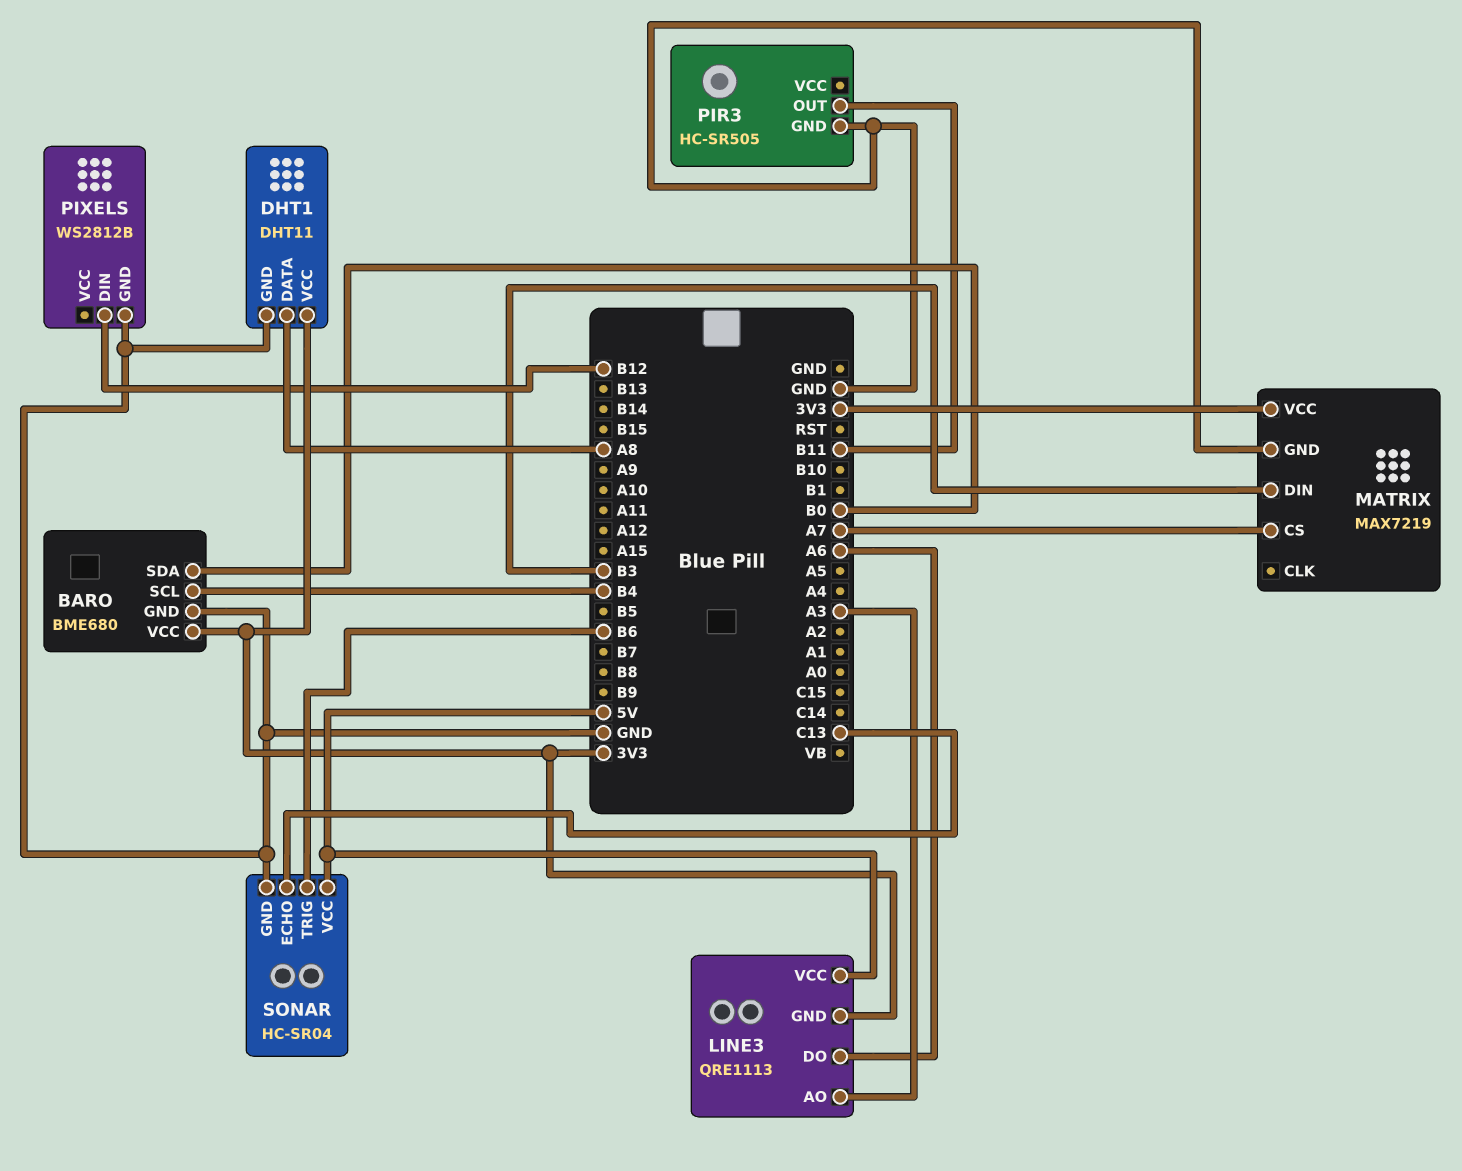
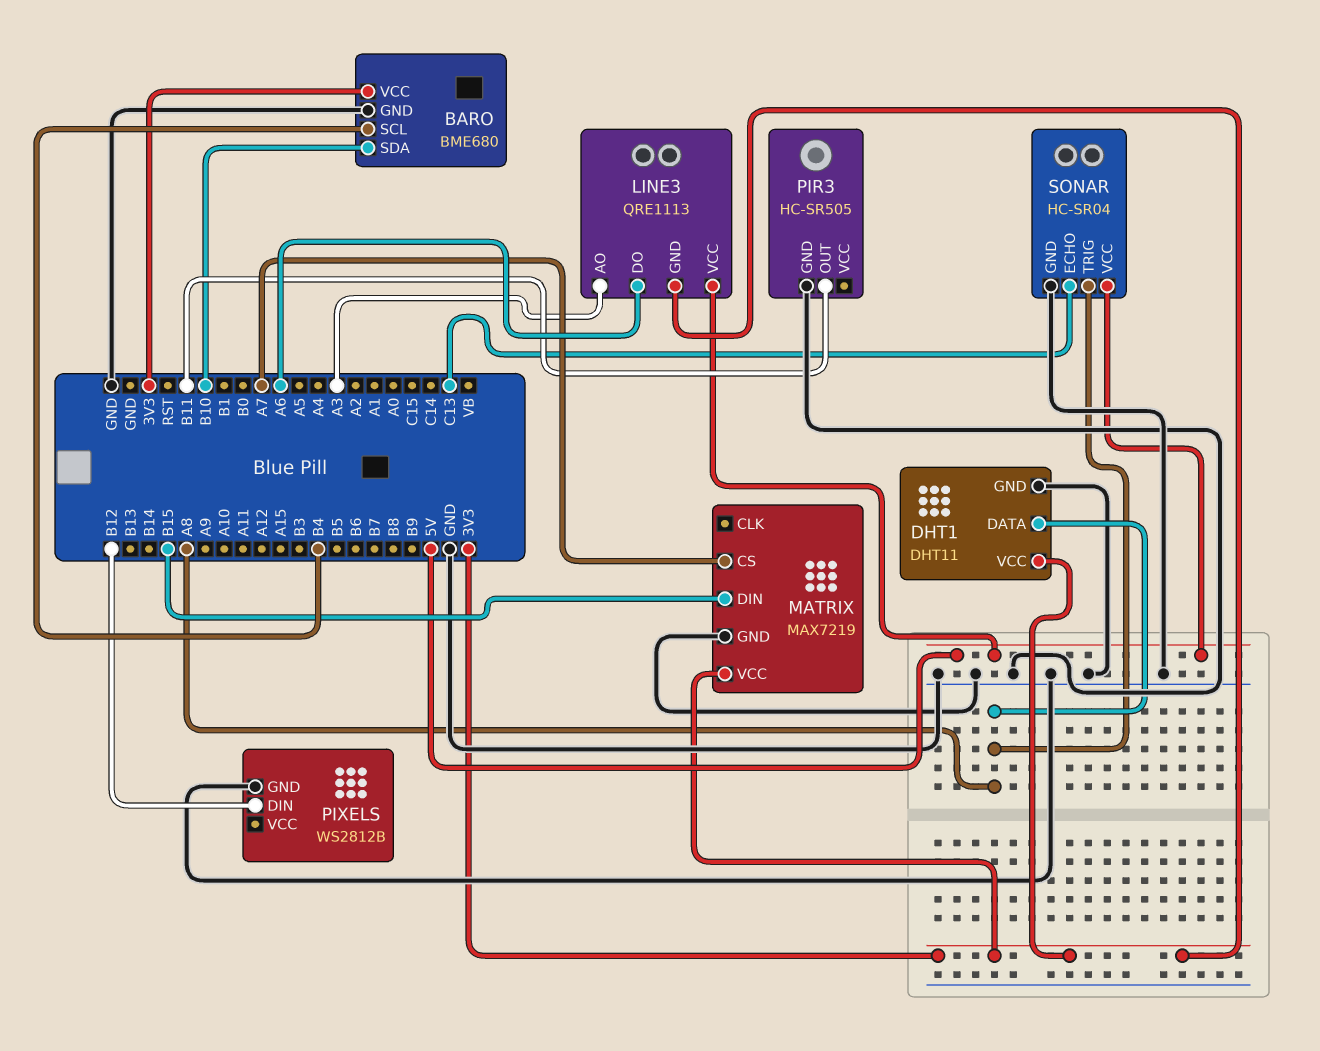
BARO pin SDA: B0 -> B10
MATRIX pin DIN: B3 -> B15
SONAR pin TRIG: B6 -> A8

